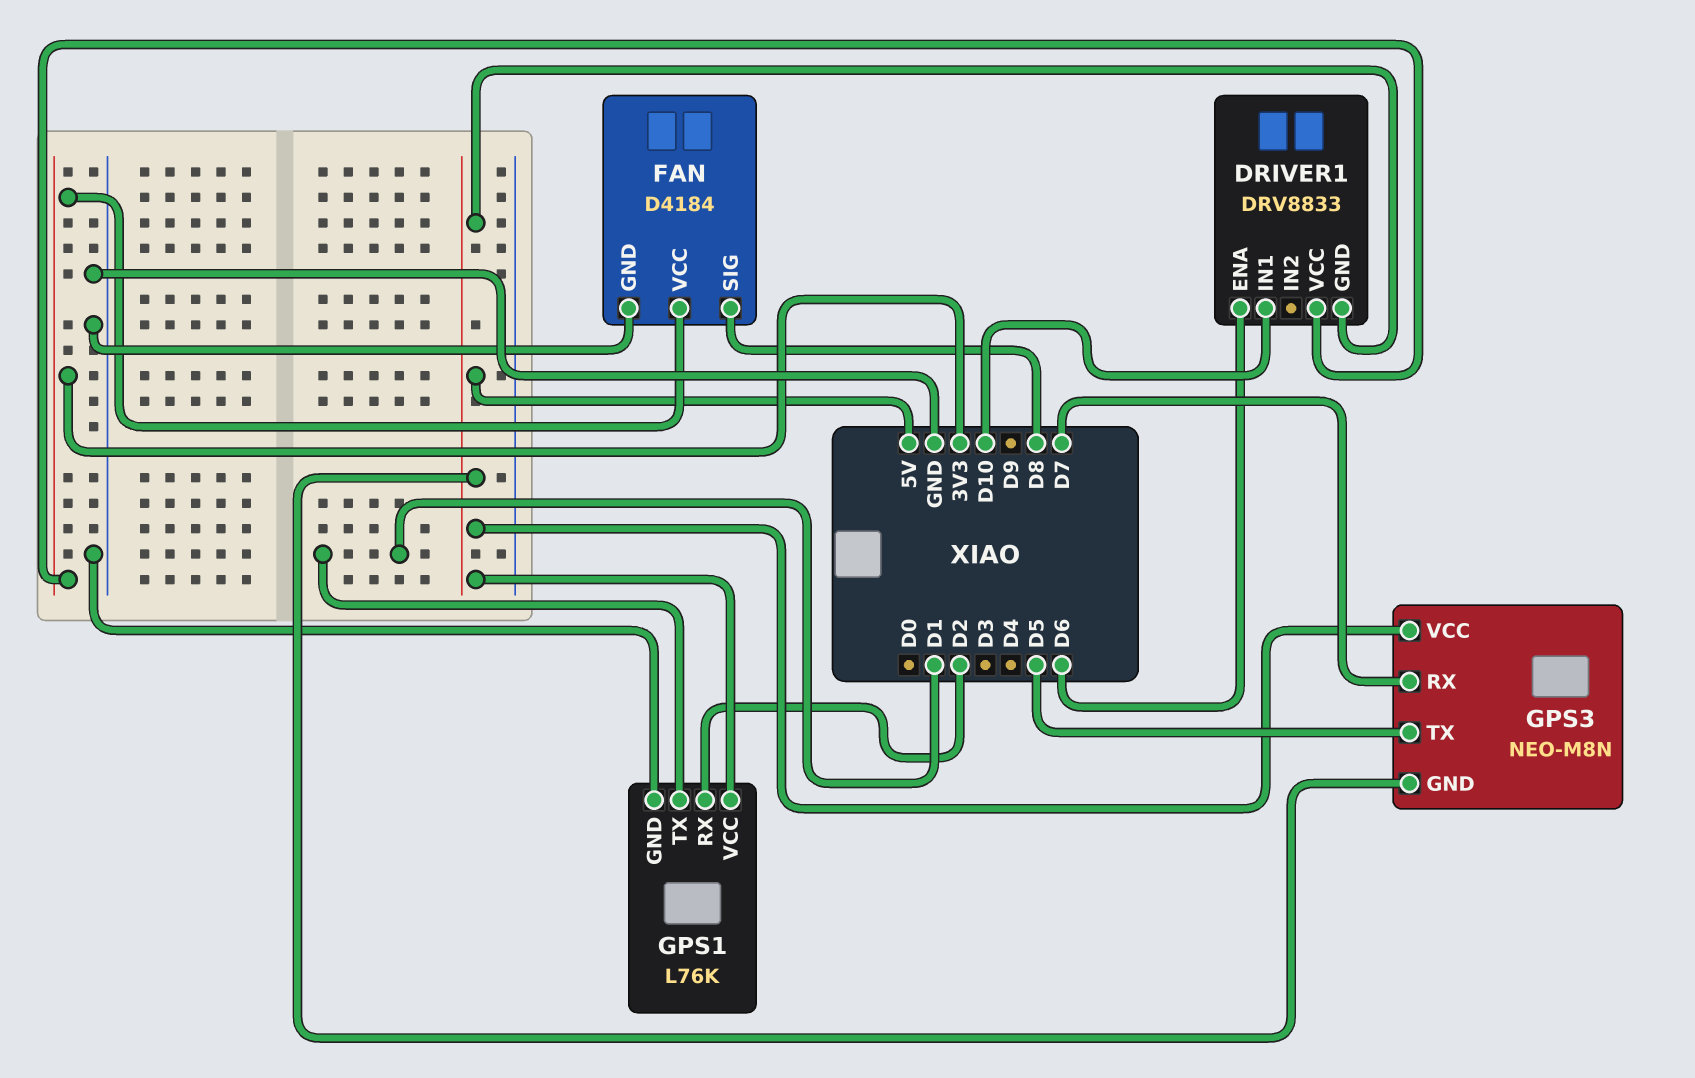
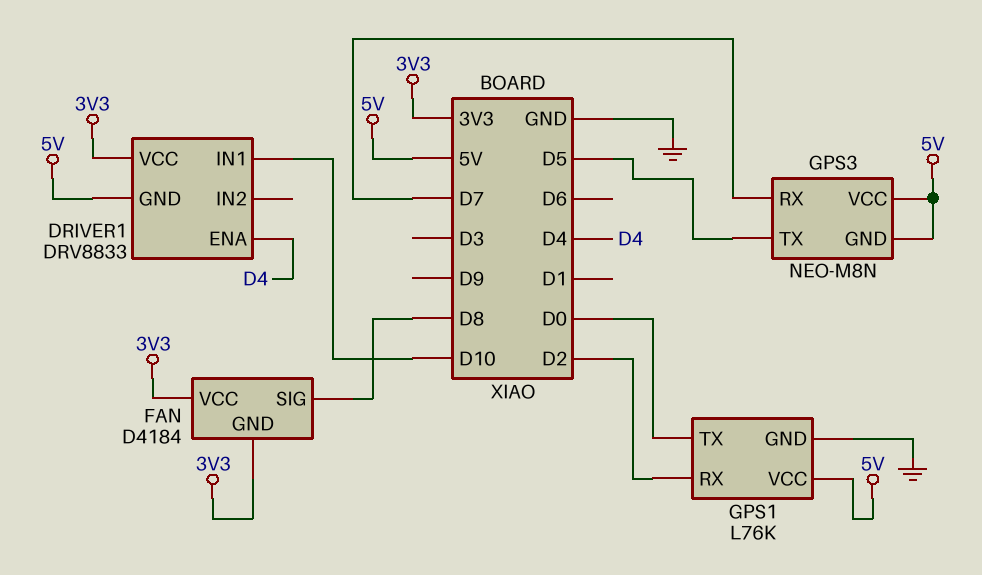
DRIVER1 pin ENA: D6 -> D4
FAN pin GND: GND -> 3V3
GPS1 pin TX: D1 -> D0

